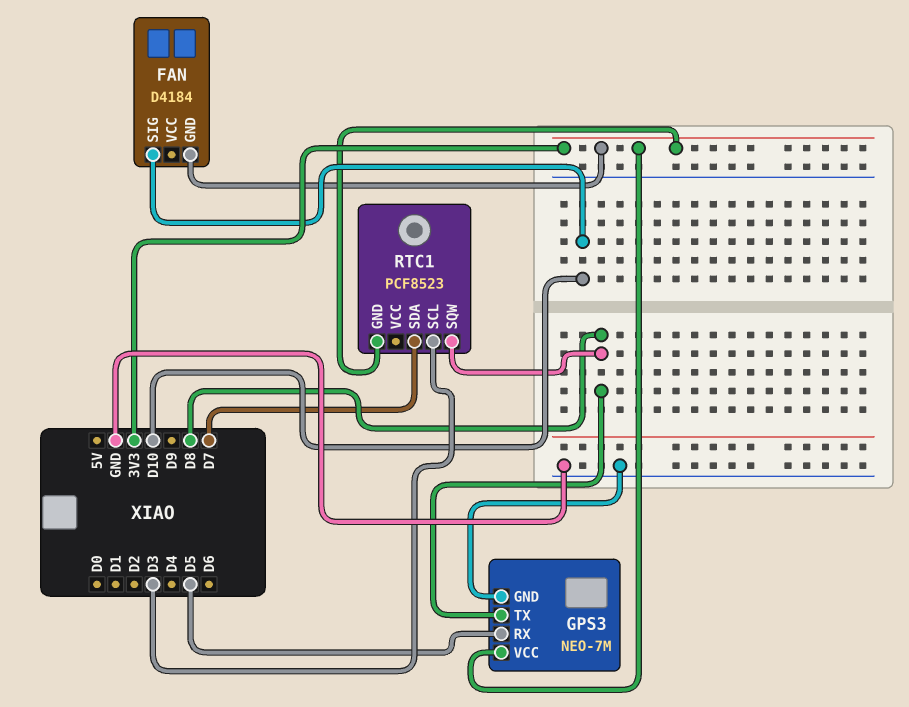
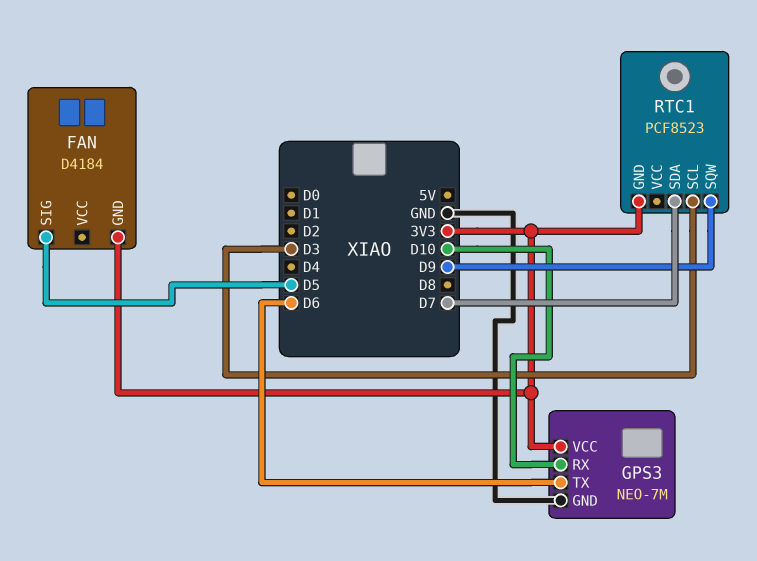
FAN pin SIG: D10 -> D5
GPS3 pin RX: D5 -> D10
GPS3 pin TX: D8 -> D6
RTC1 pin SQW: D8 -> D9

